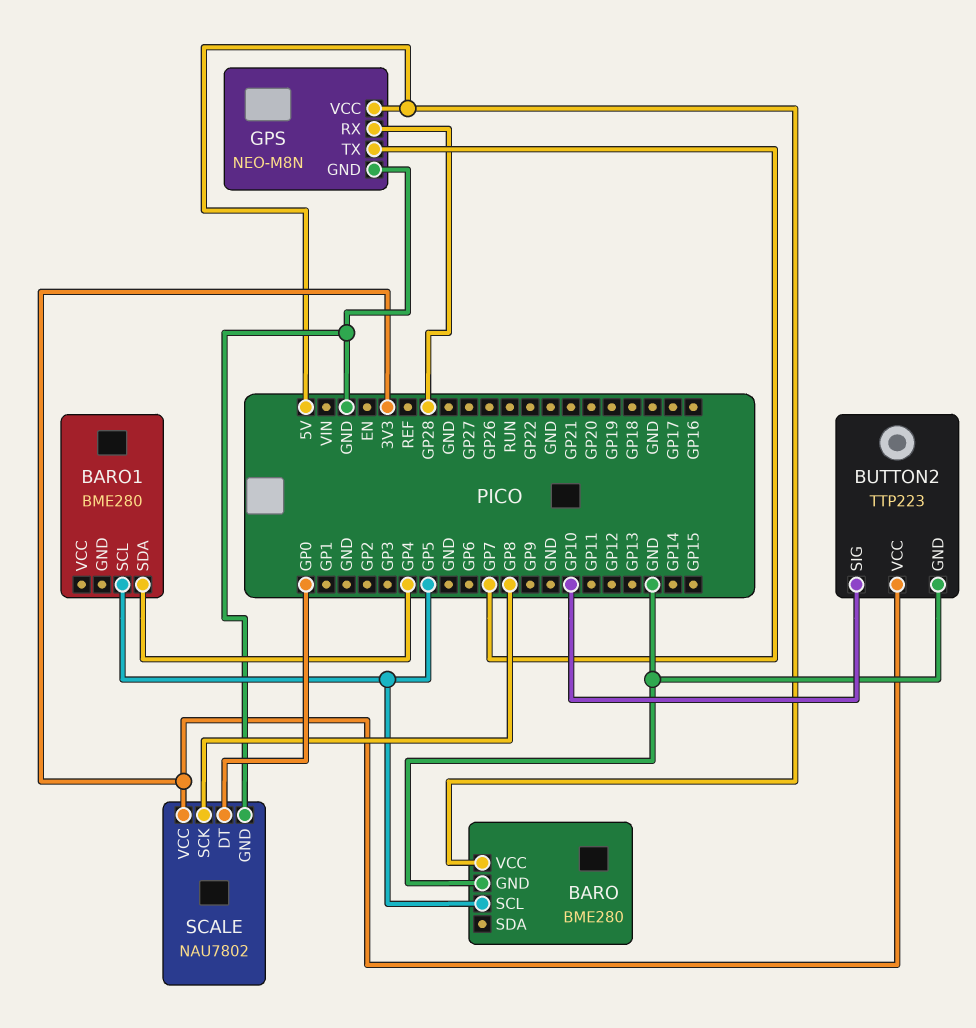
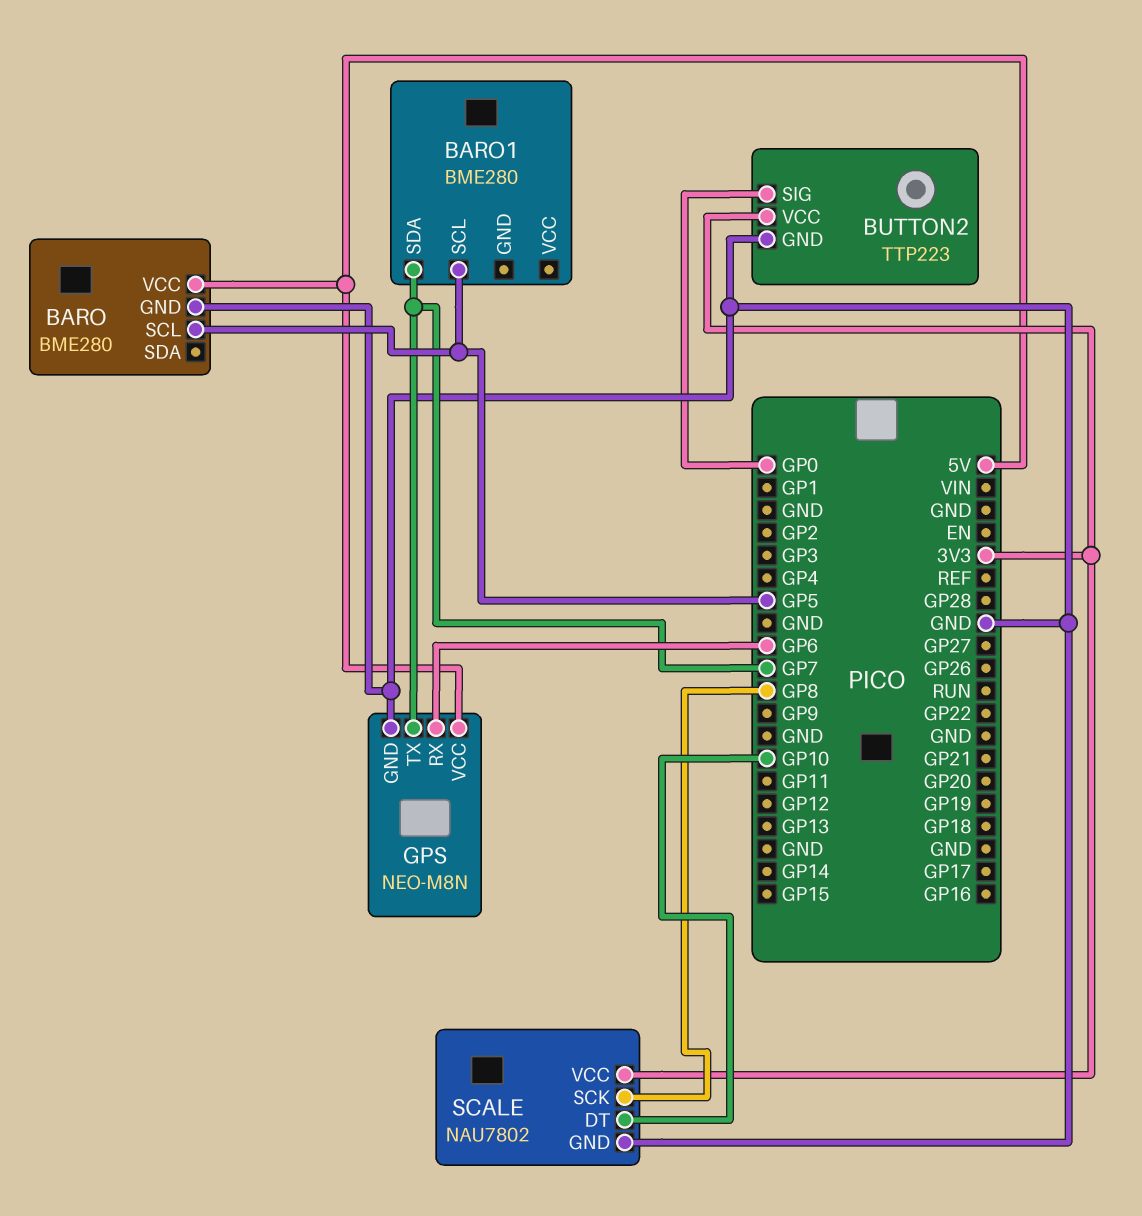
BARO1 pin SDA: GP4 -> GP7
BUTTON2 pin SIG: GP10 -> GP0
GPS pin RX: GP28 -> GP6
SCALE pin DT: GP0 -> GP10

